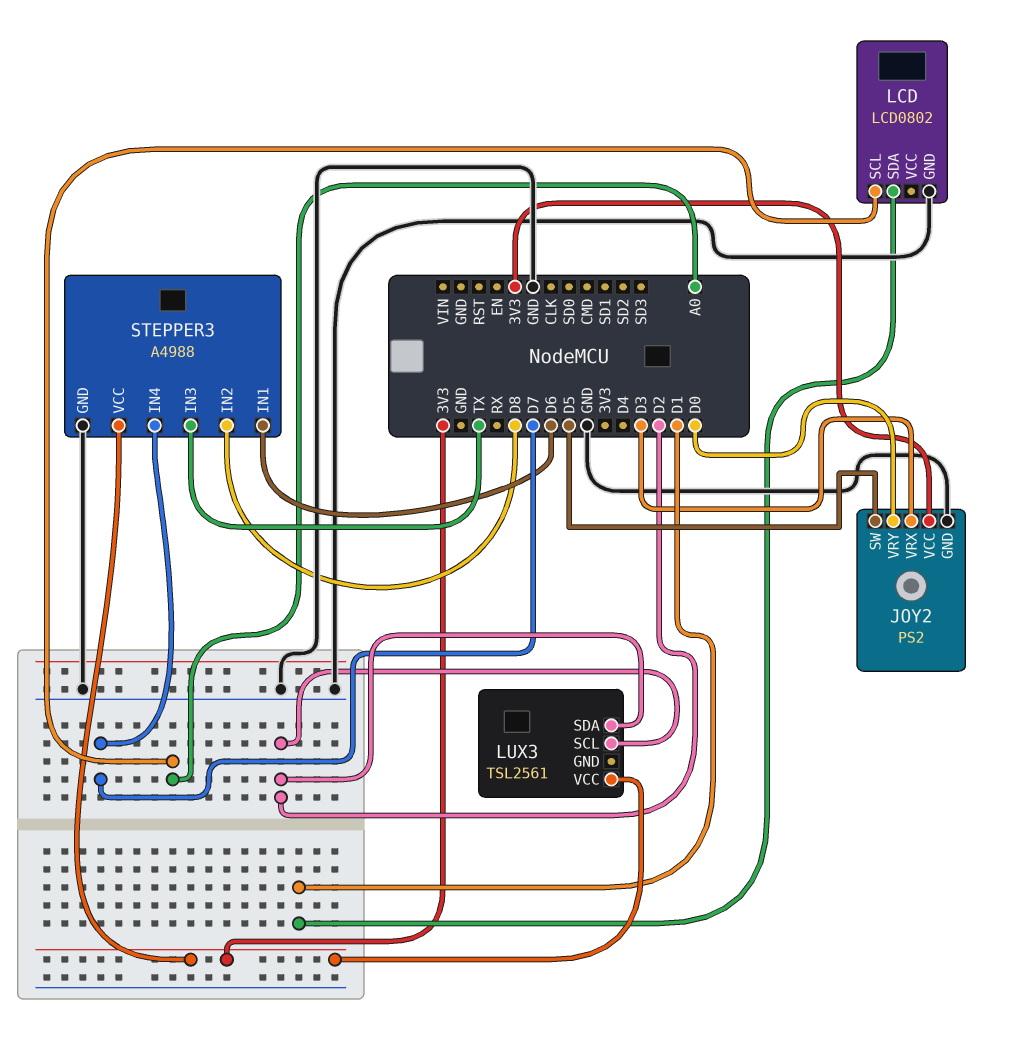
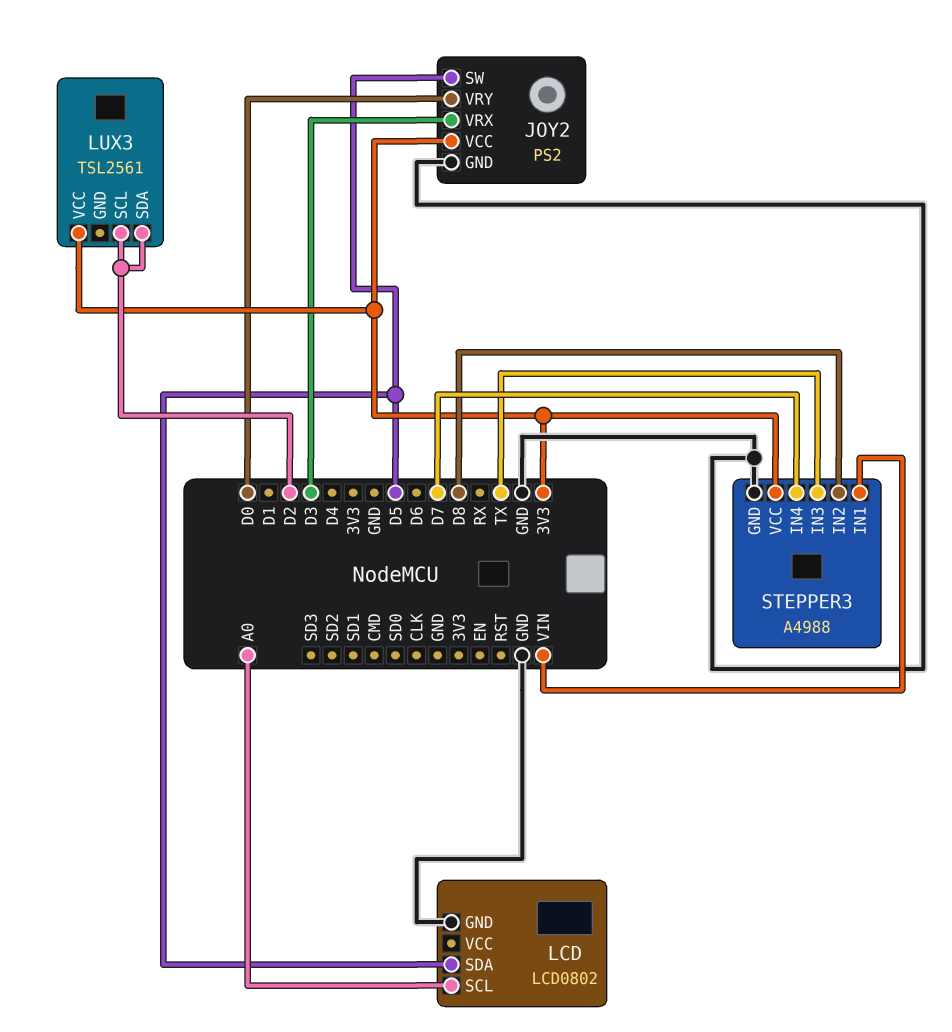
LCD pin SDA: D1 -> D5
STEPPER3 pin IN1: D6 -> VIN

